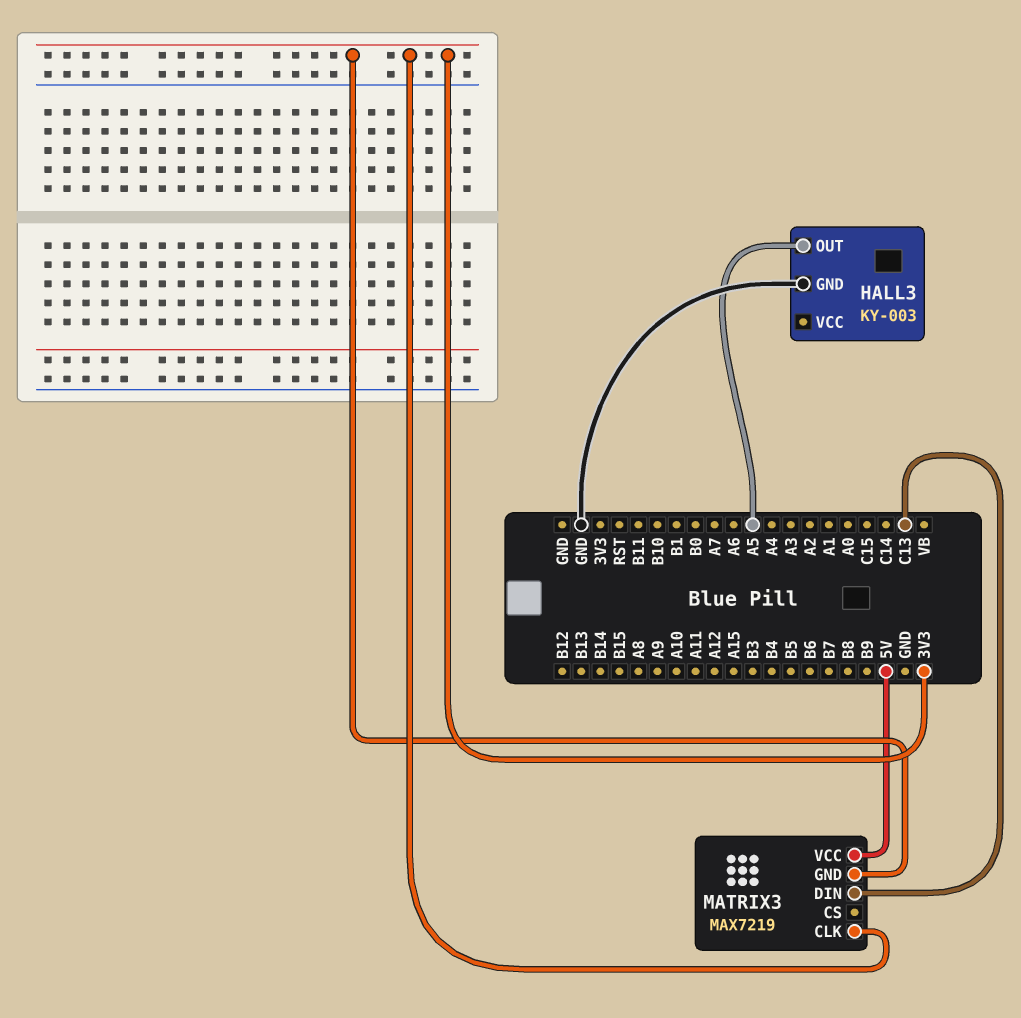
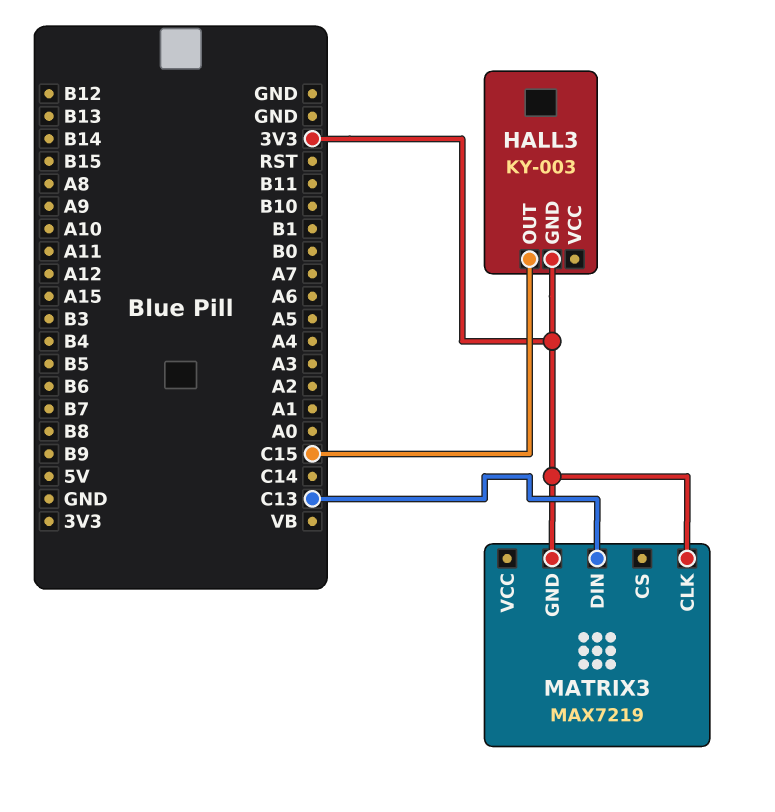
HALL3 pin GND: GND -> 3V3
HALL3 pin OUT: A5 -> C15
MATRIX3 pin VCC: 5V -> none

